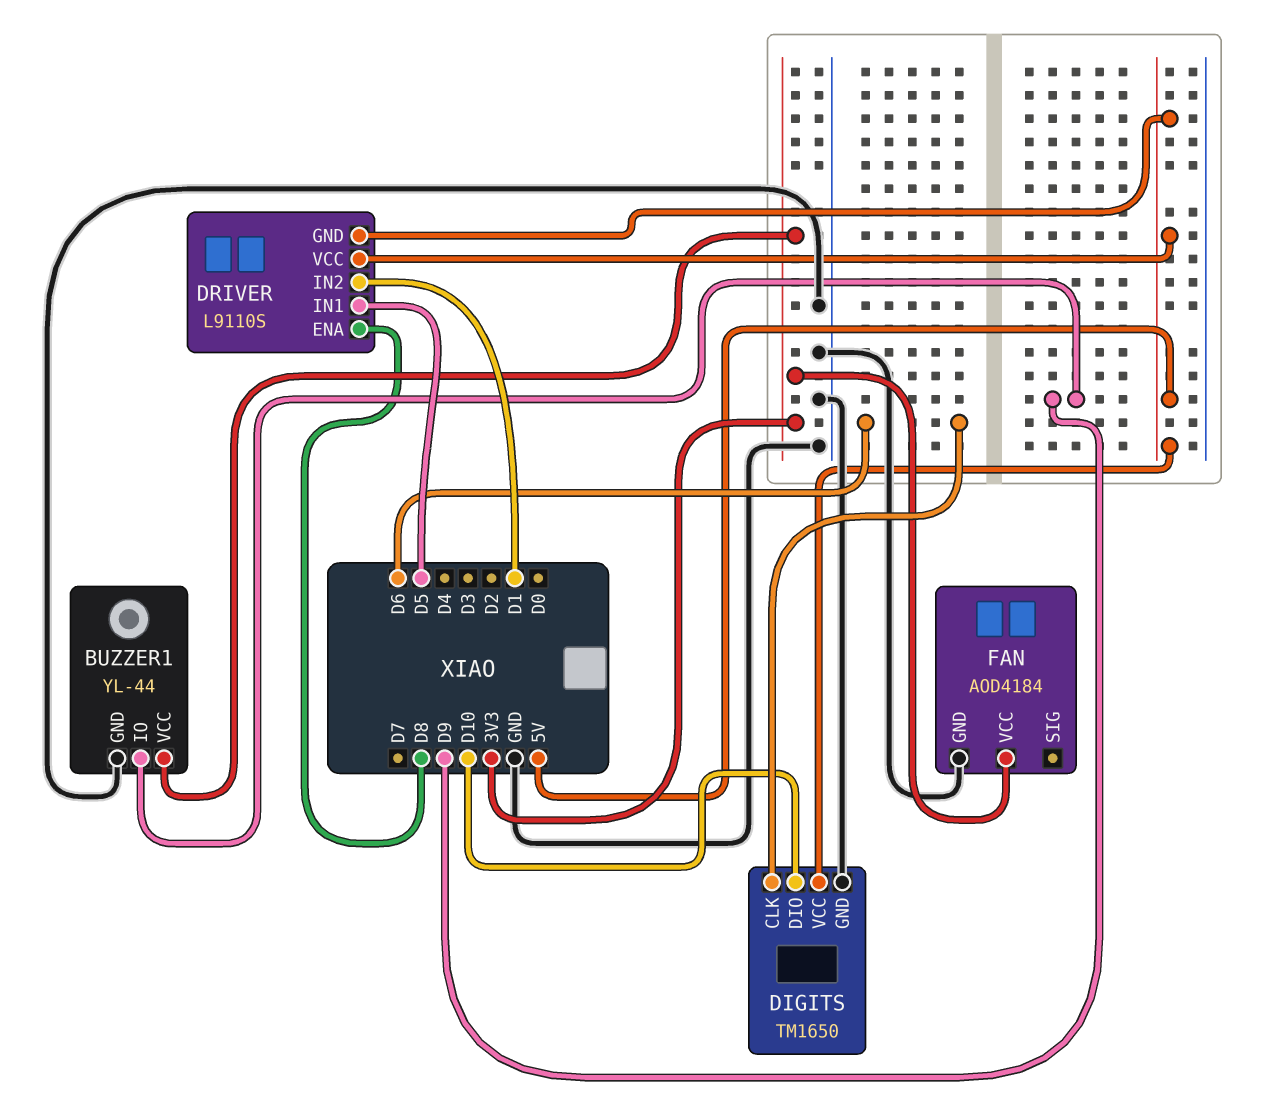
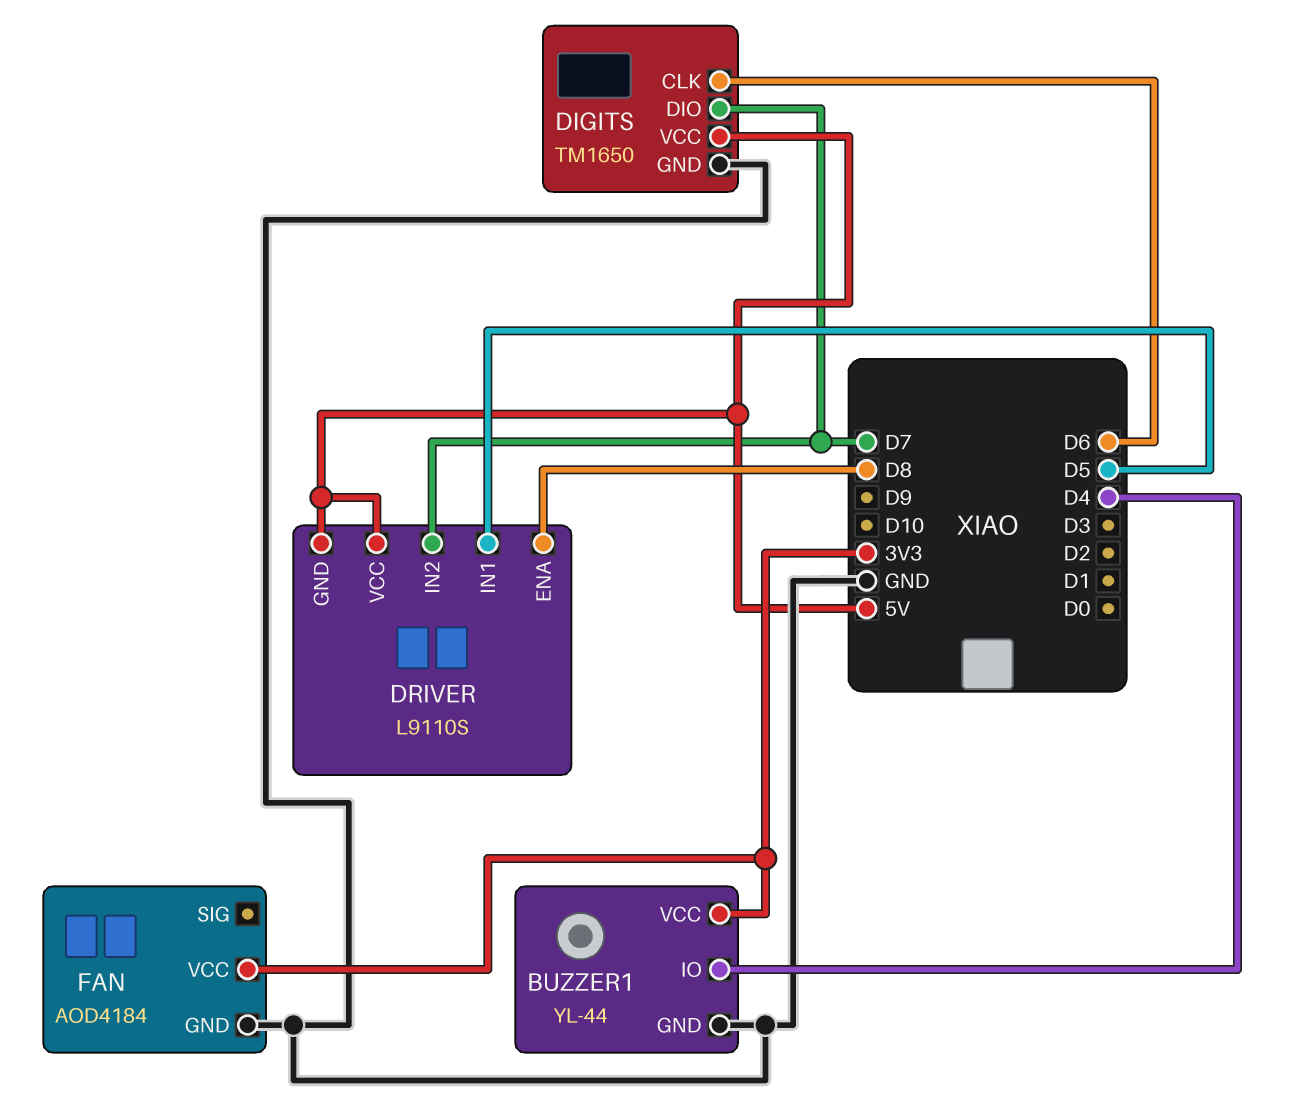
BUZZER1 pin IO: D9 -> D4
DIGITS pin DIO: D10 -> D7
DRIVER pin IN2: D1 -> D7

